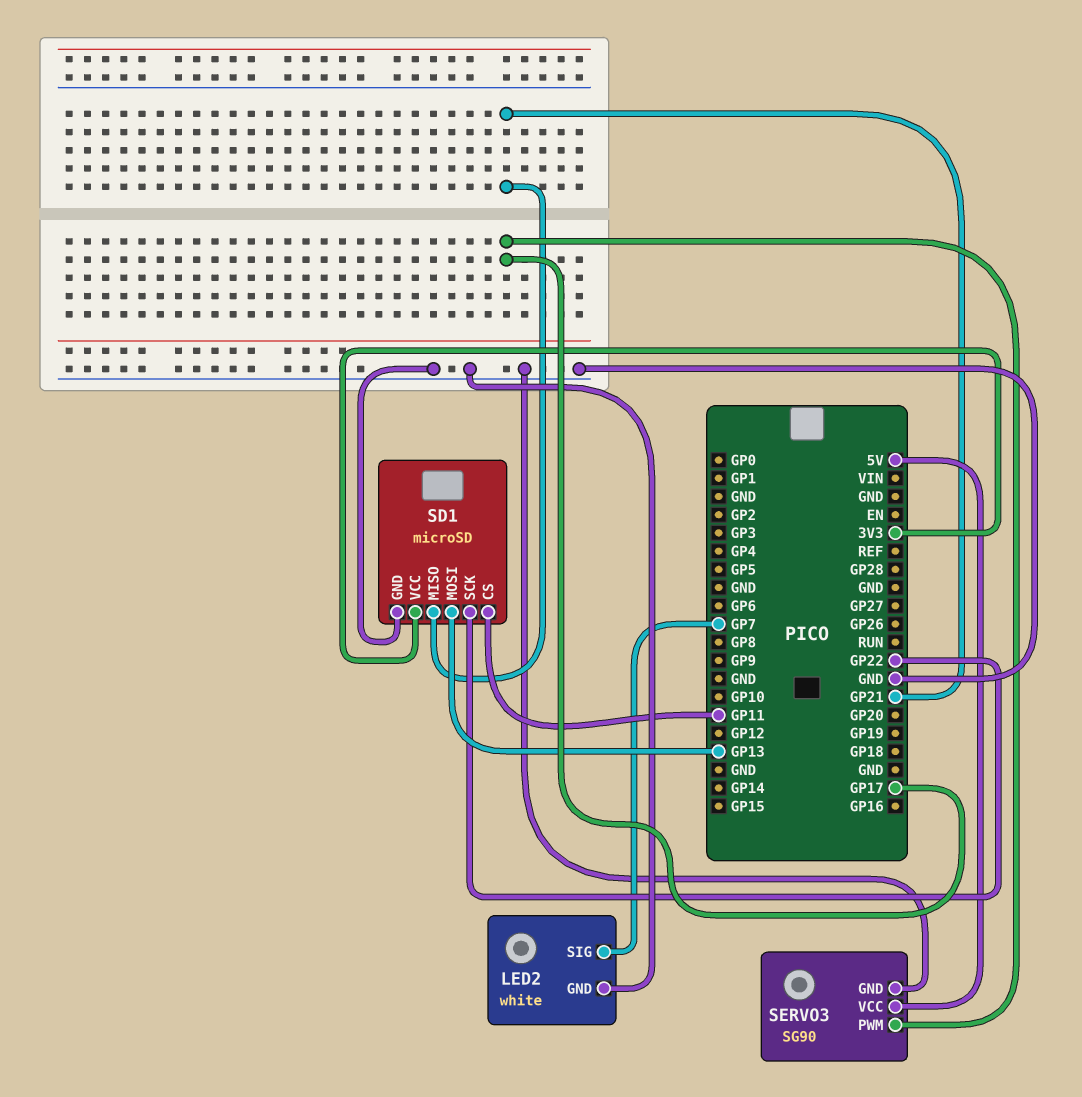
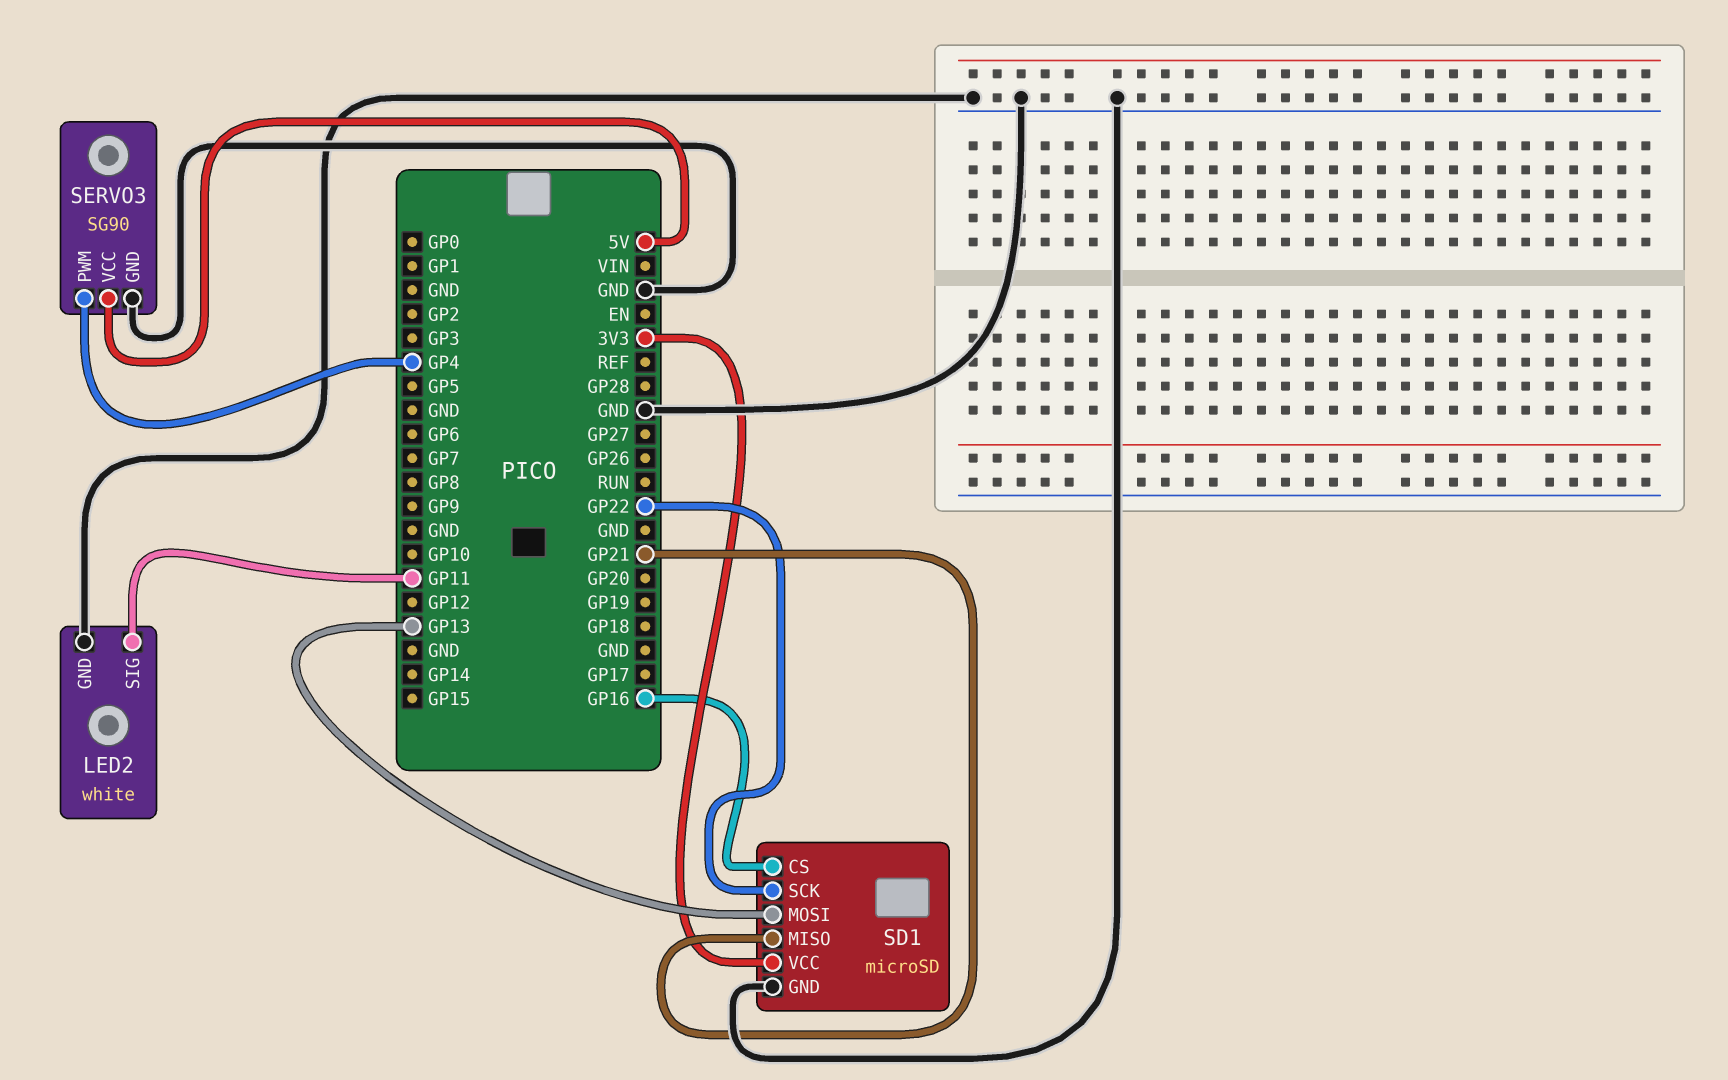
LED2 pin SIG: GP7 -> GP11
SD1 pin CS: GP11 -> GP16
SERVO3 pin PWM: GP17 -> GP4

